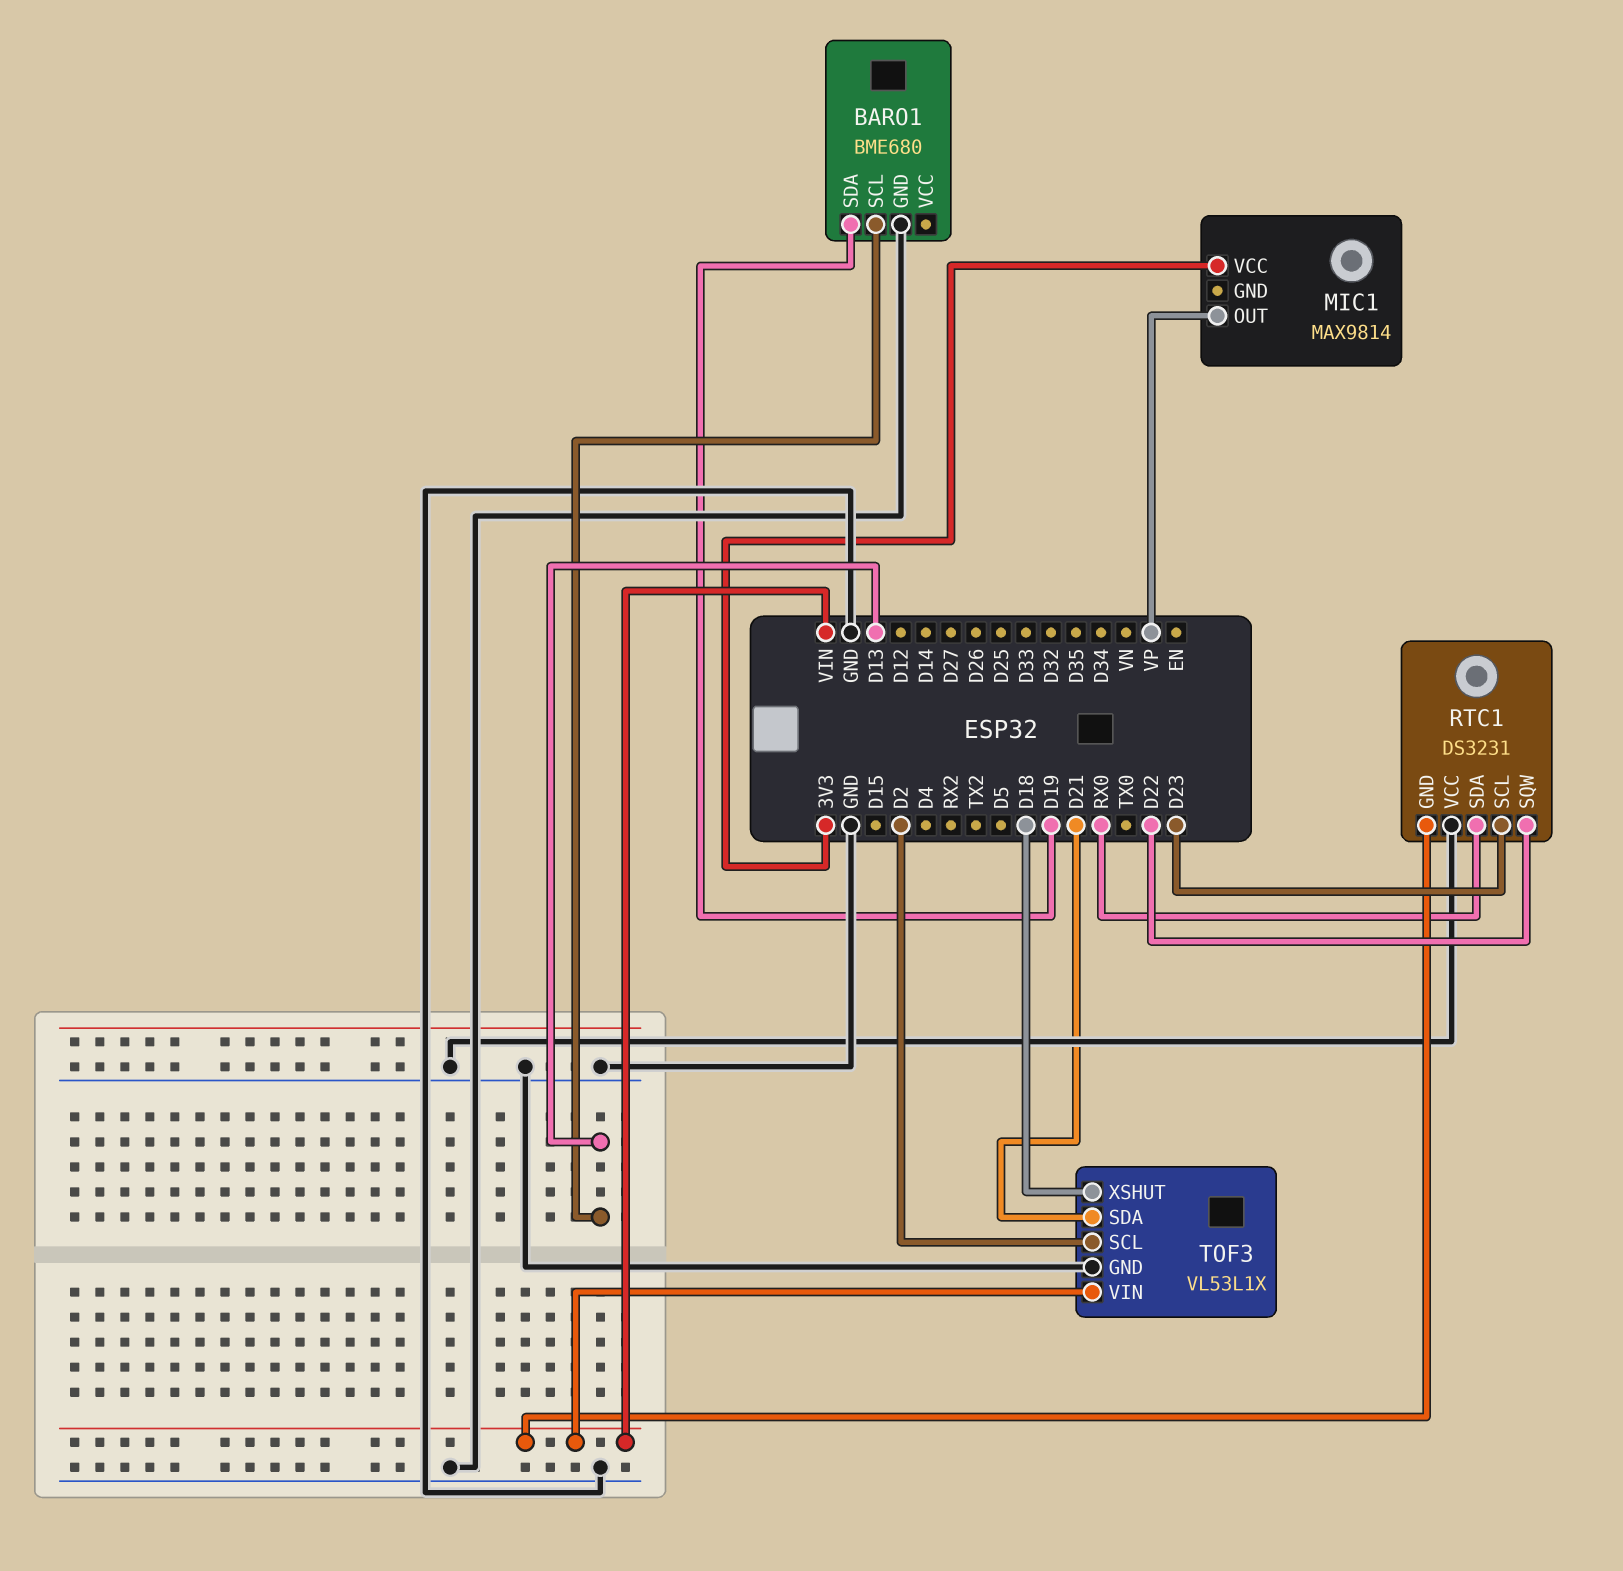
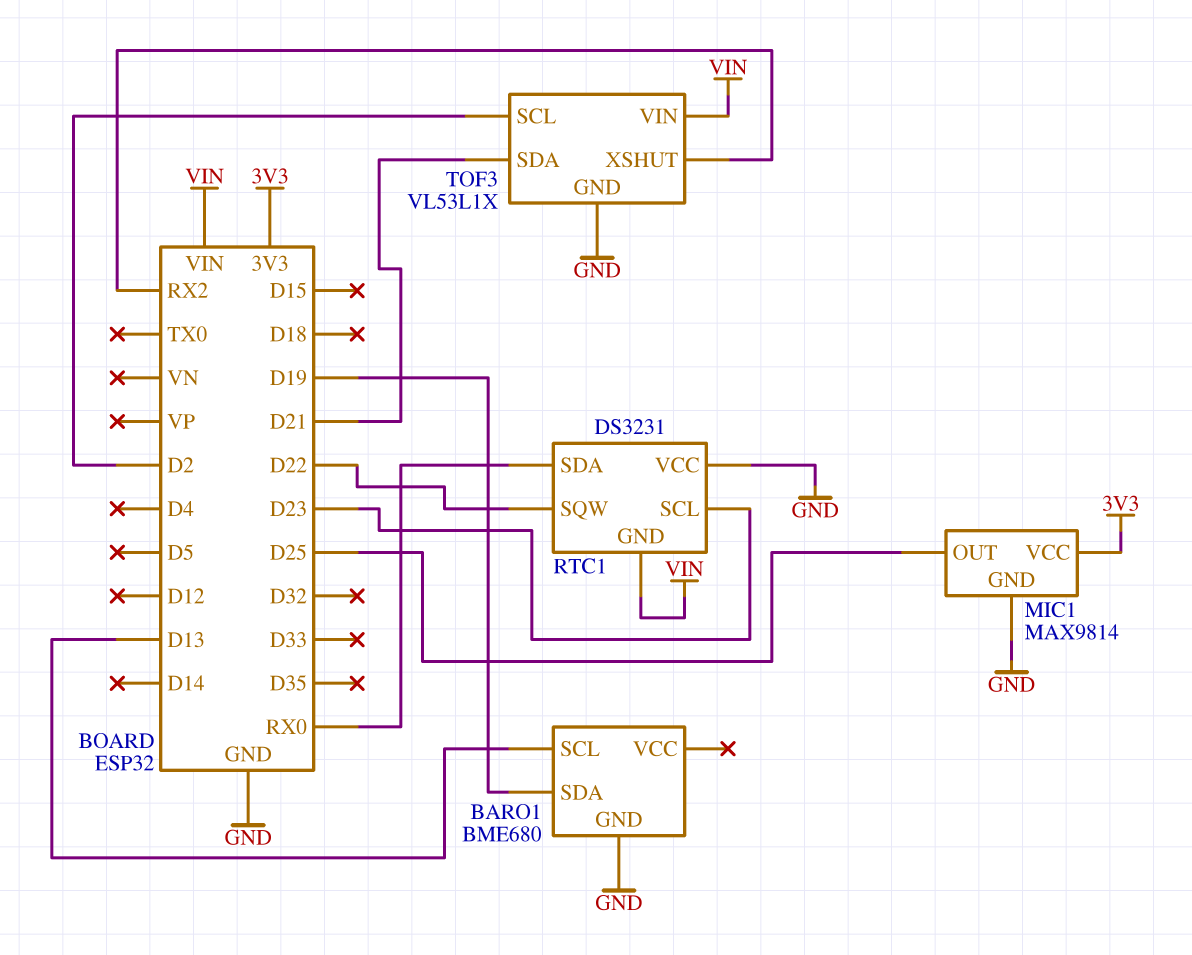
MIC1 pin GND: none -> GND
MIC1 pin OUT: VP -> D25
TOF3 pin XSHUT: D18 -> RX2

